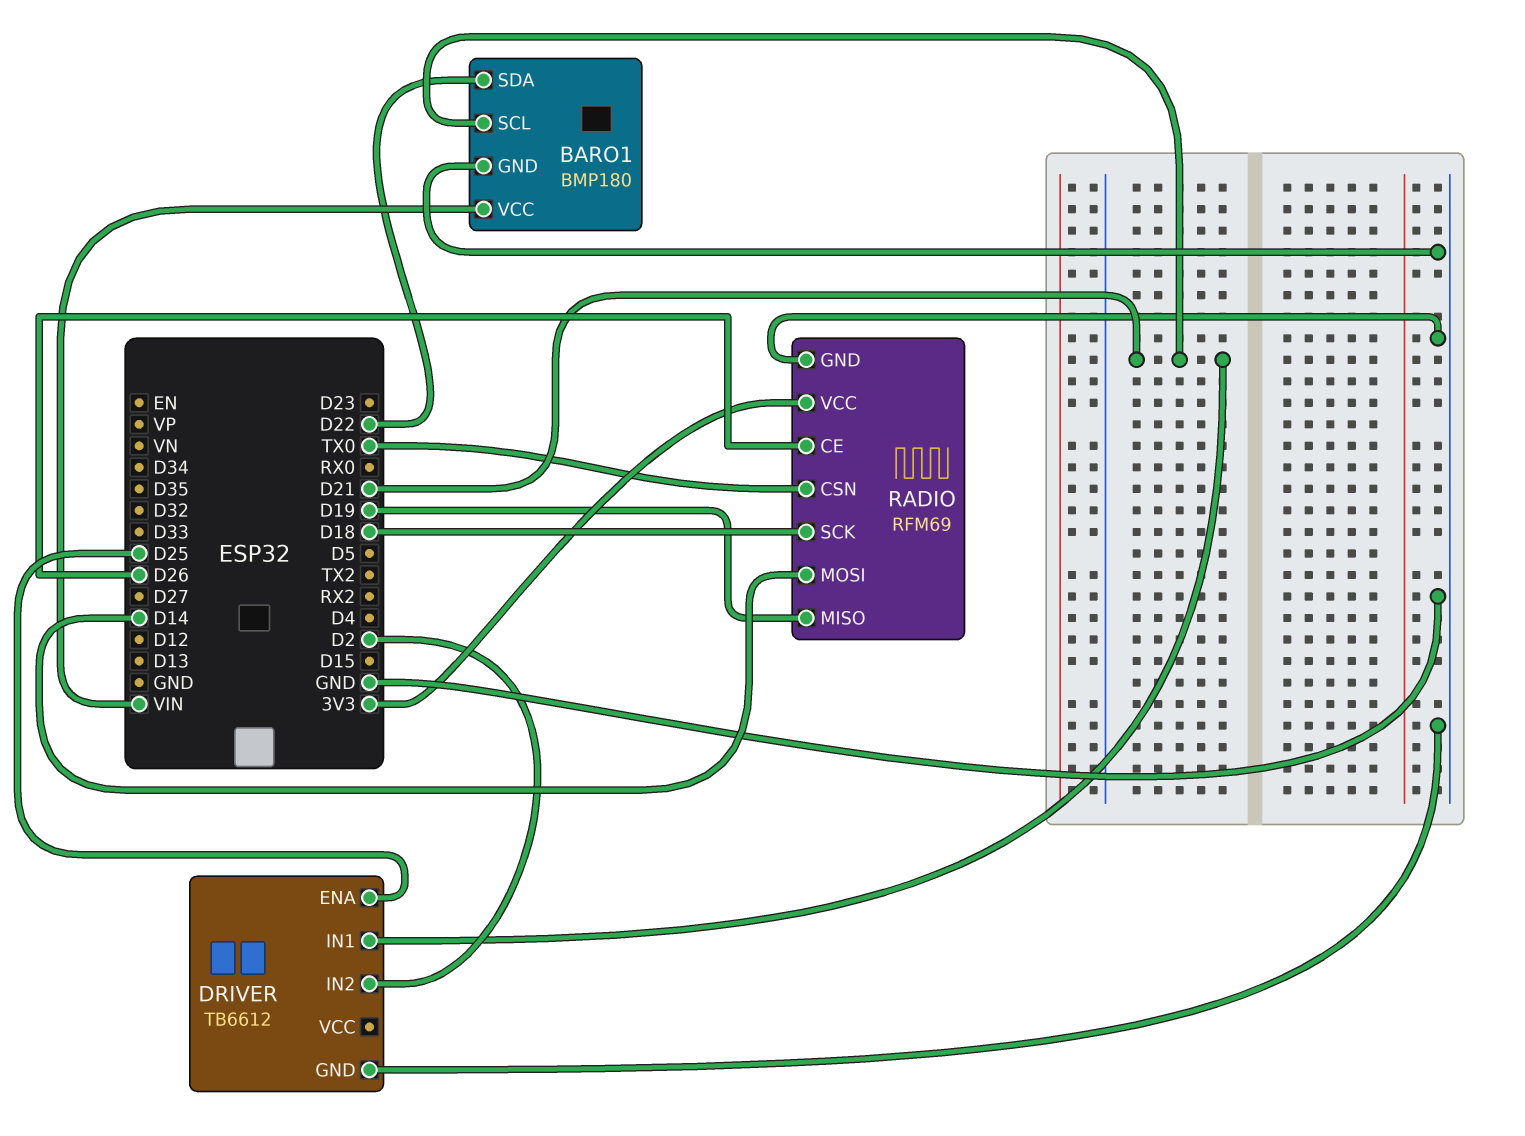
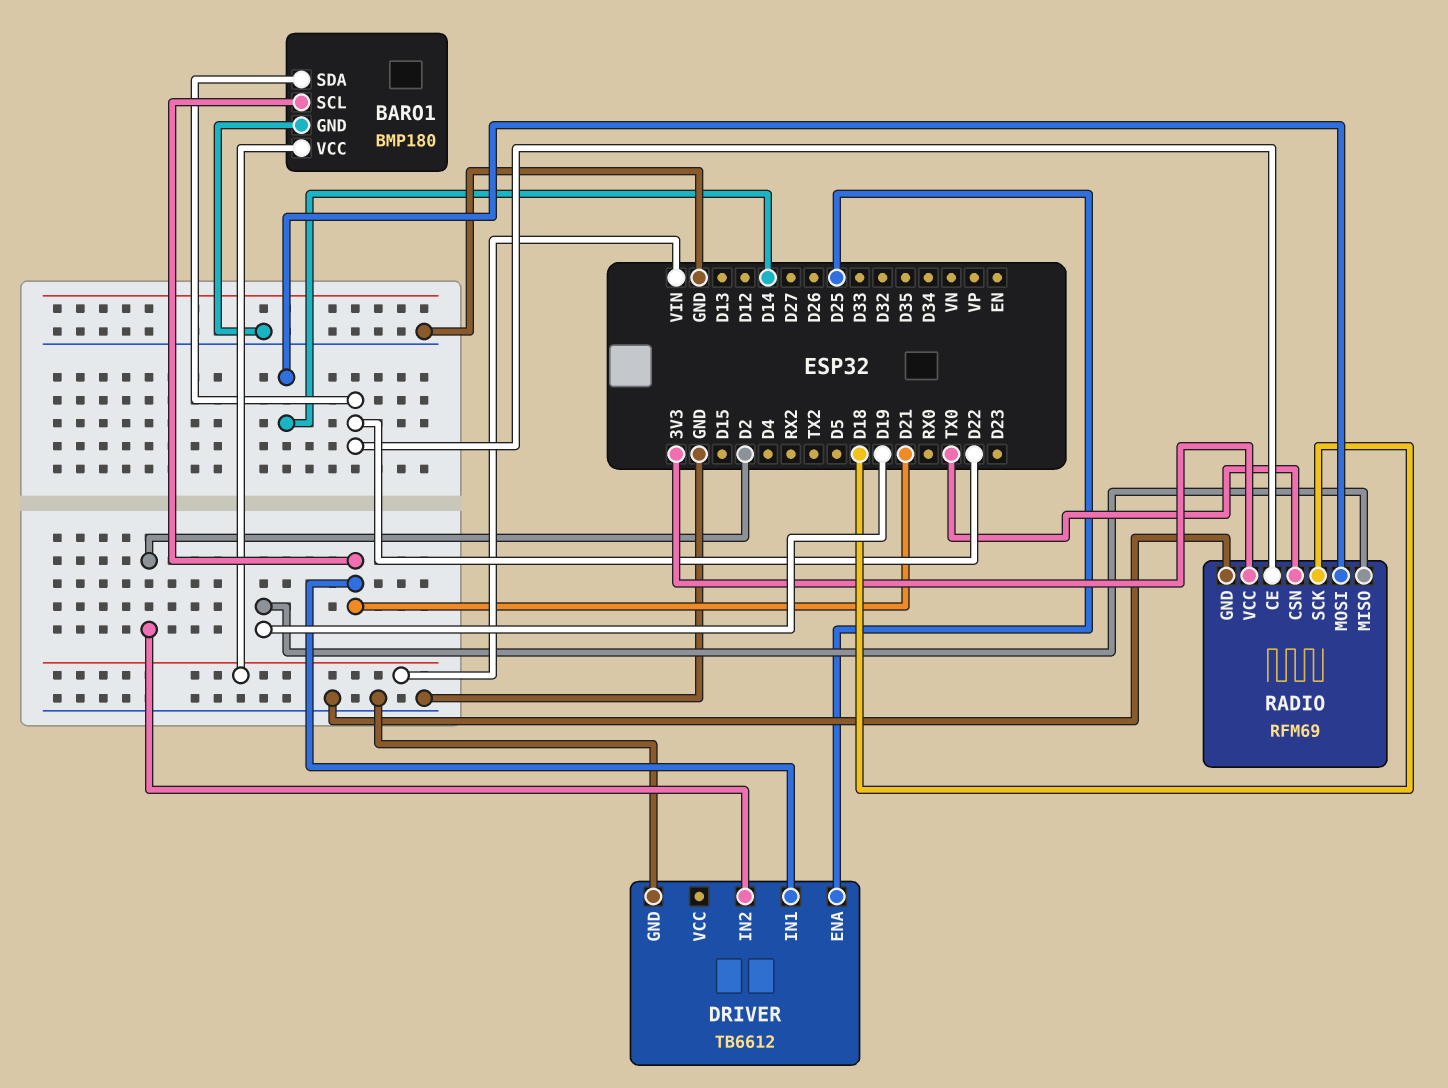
RADIO pin CE: D26 -> D22

